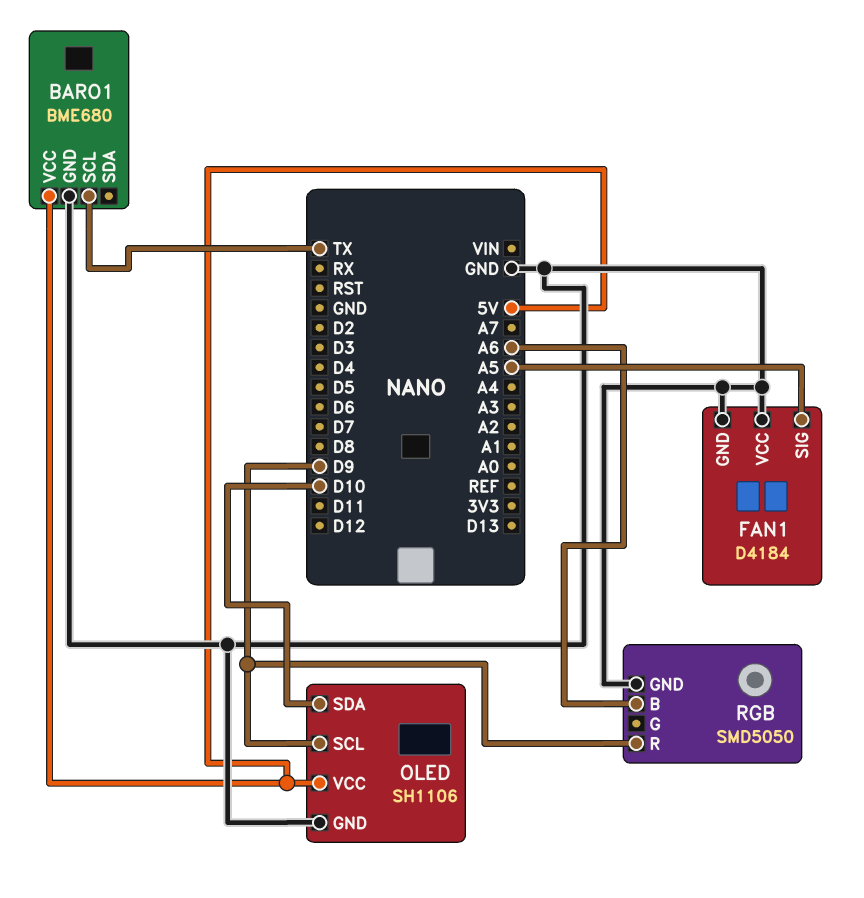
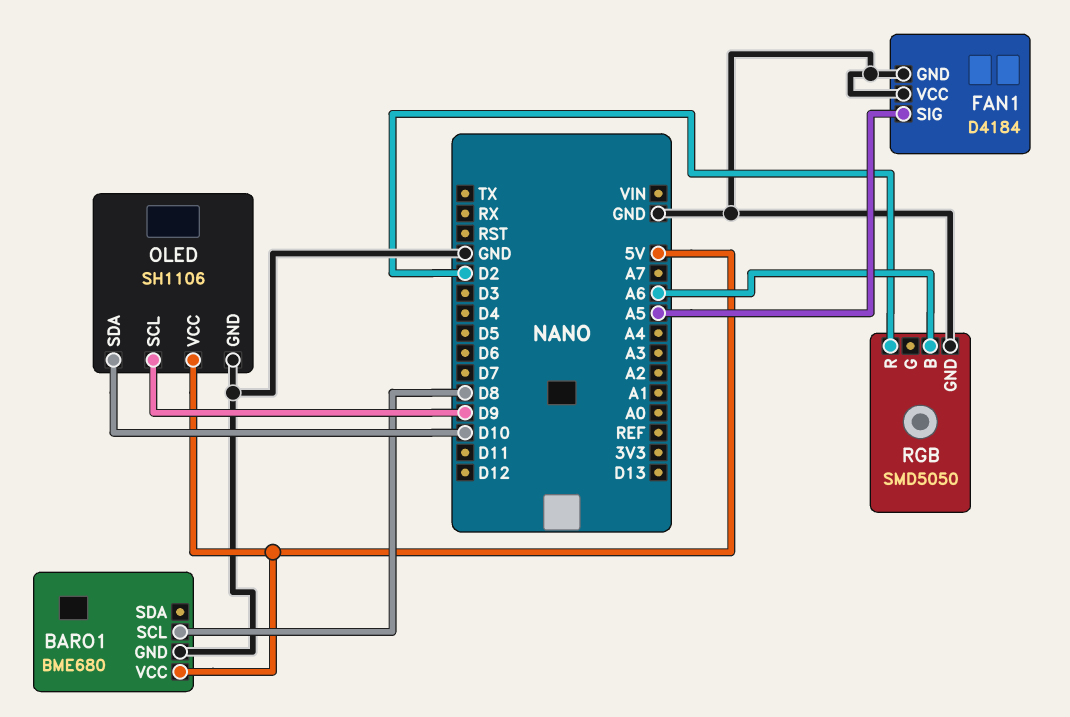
BARO1 pin SCL: TX -> D8
RGB pin R: D9 -> D2

